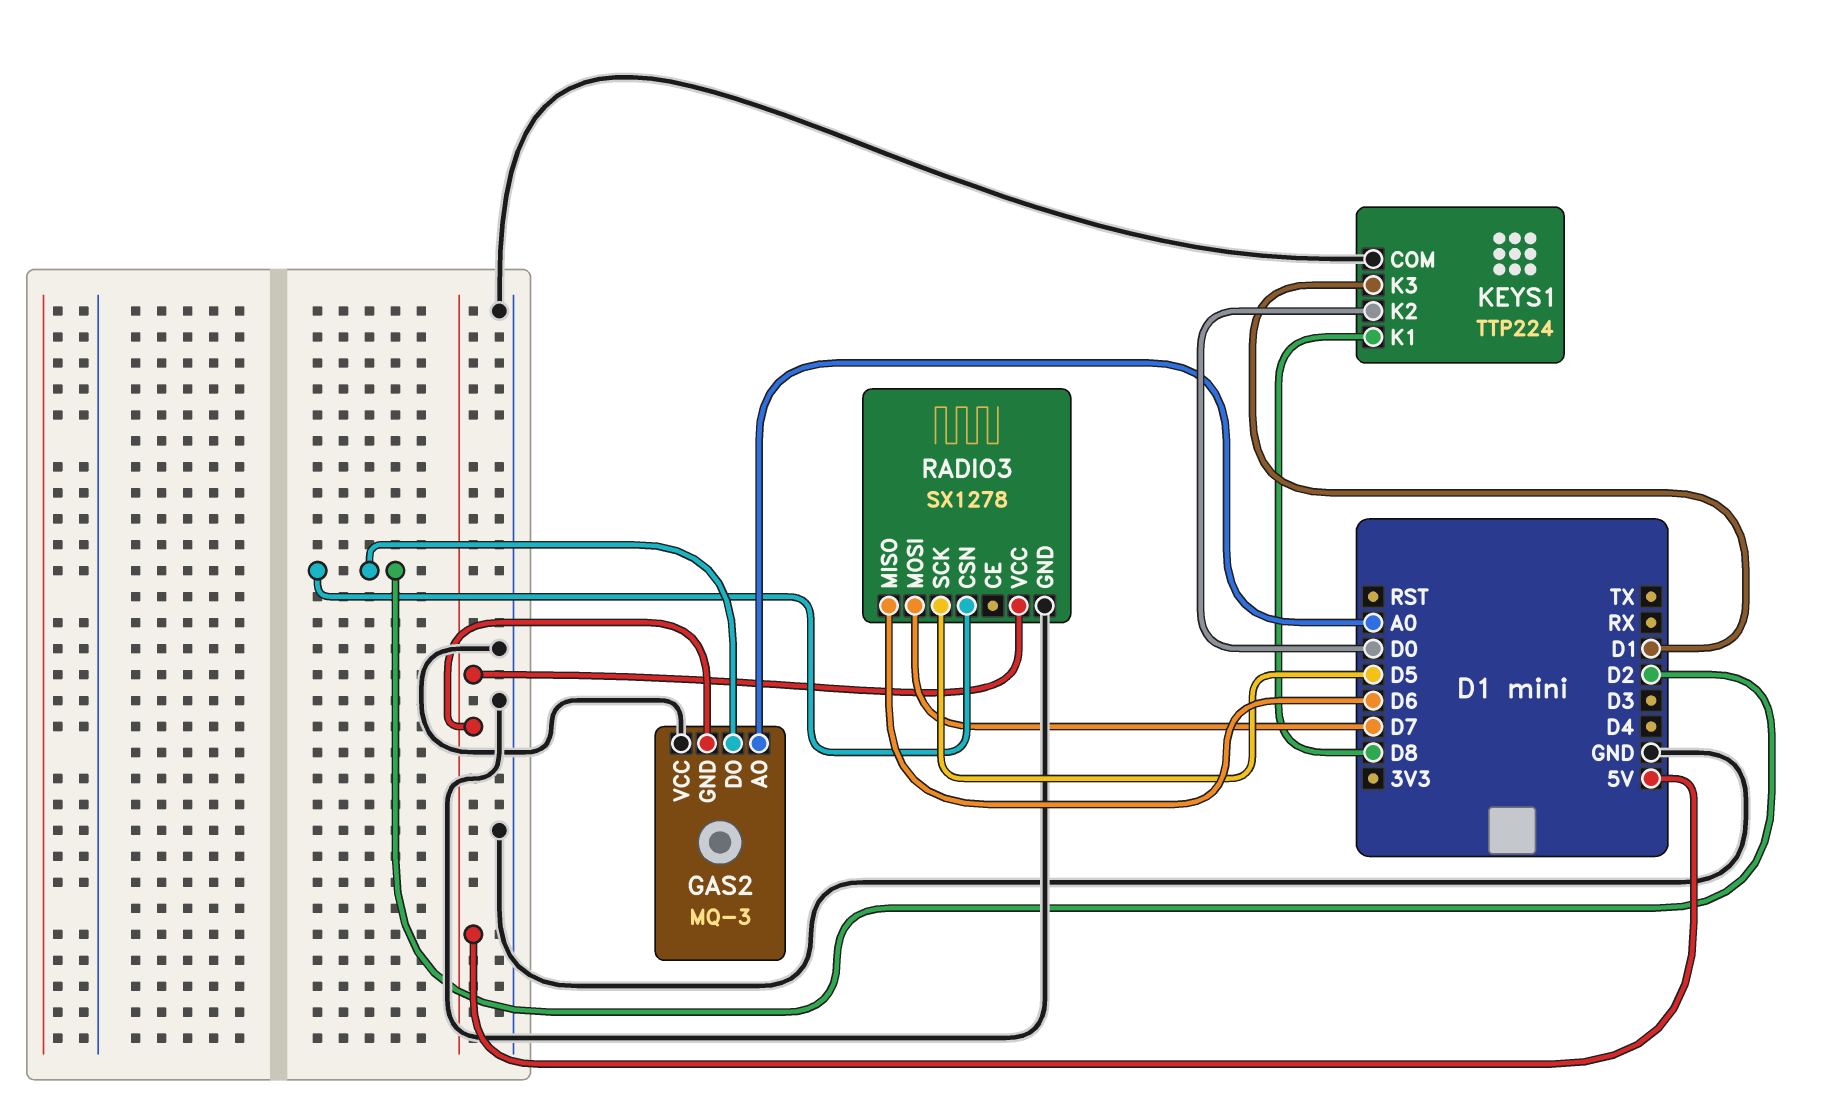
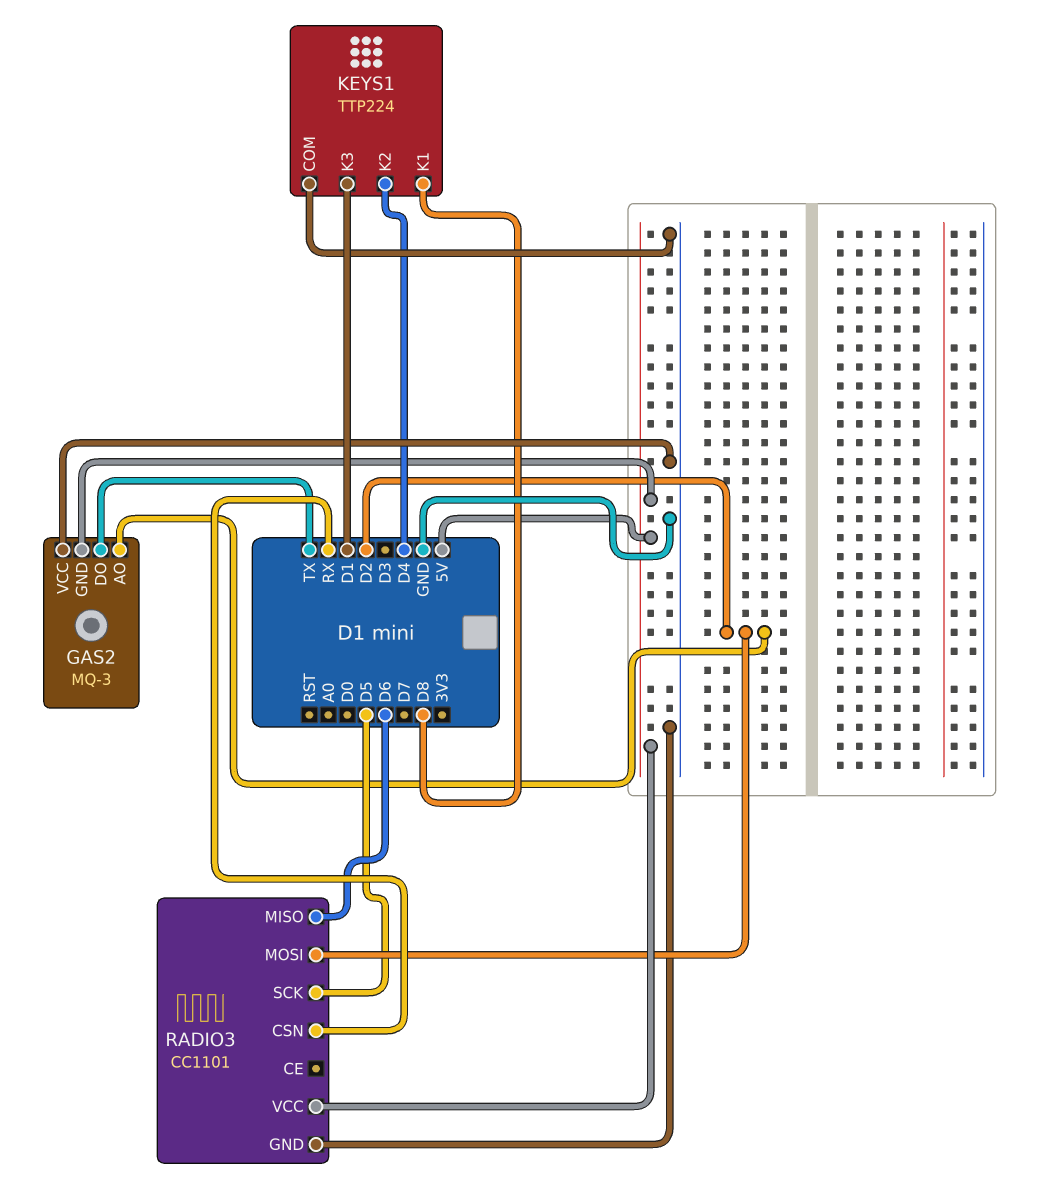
GAS2 pin AO: A0 -> D2
GAS2 pin DO: D2 -> TX
KEYS1 pin K2: D0 -> D4
RADIO3: SX1278 -> CC1101
RADIO3 pin CSN: D2 -> RX
RADIO3 pin MOSI: D7 -> D2

